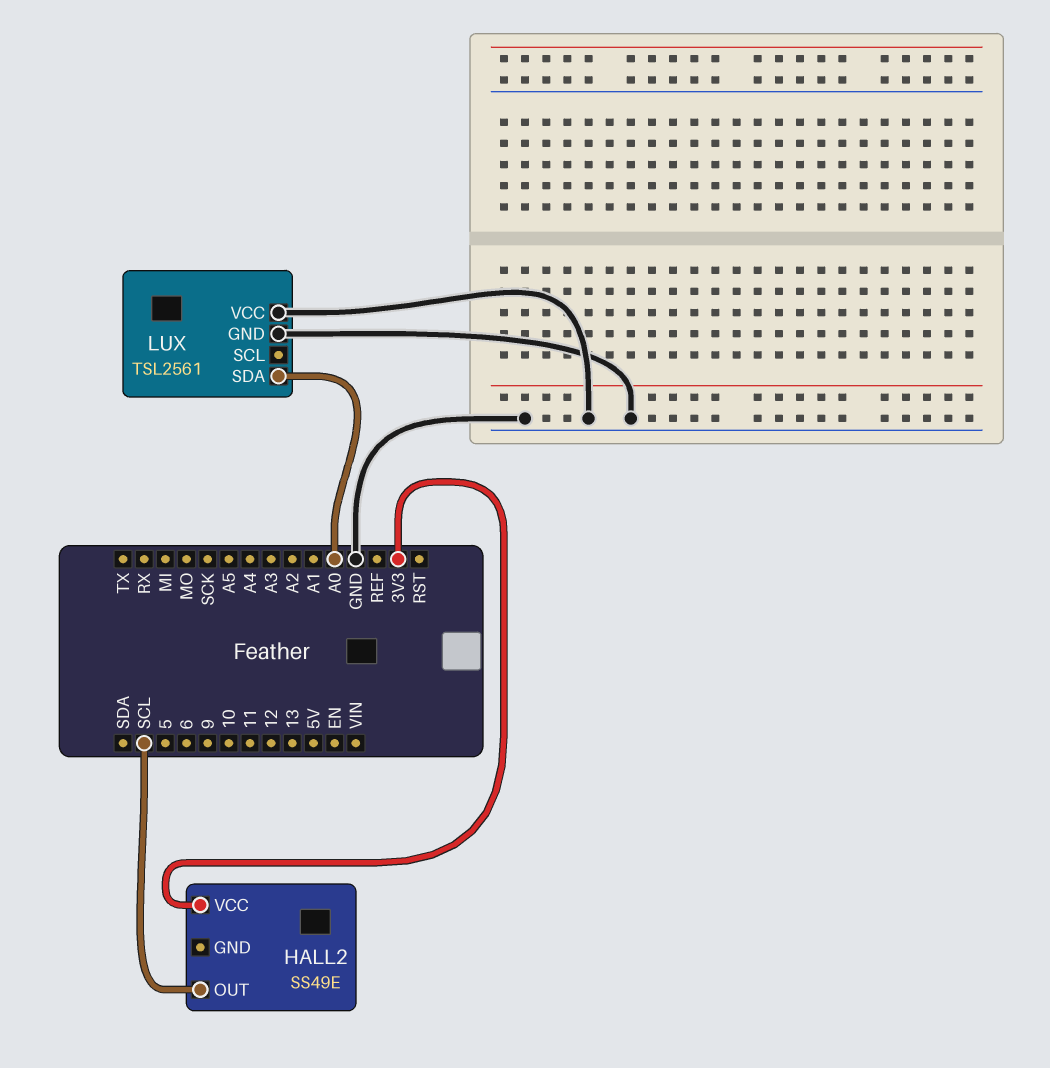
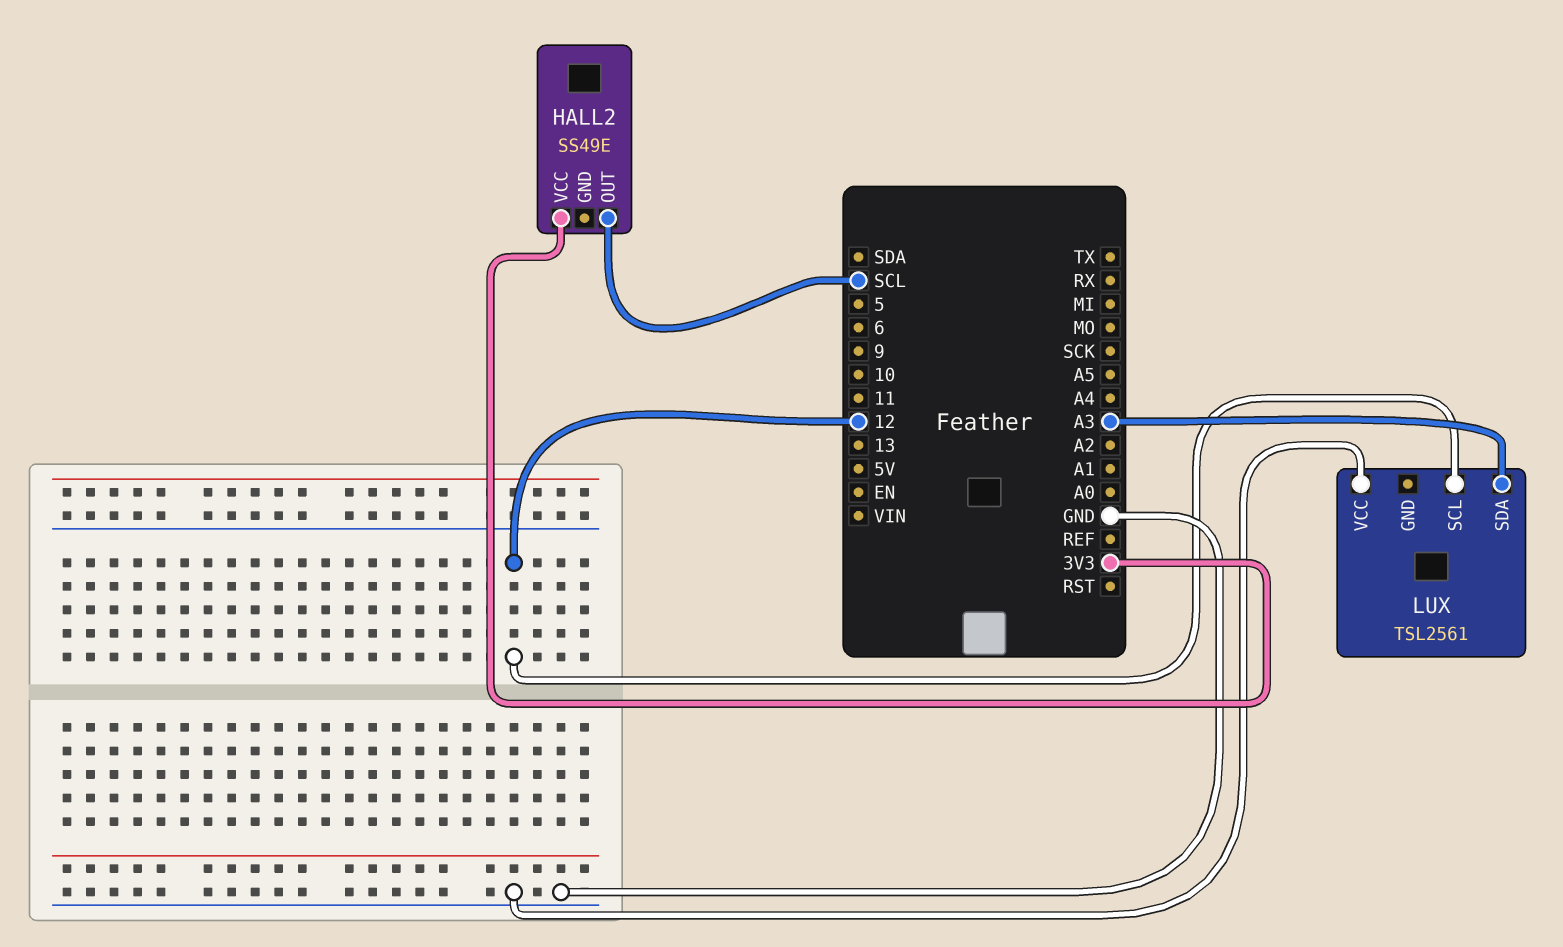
LUX pin GND: GND -> none
LUX pin SCL: none -> 12
LUX pin SDA: A0 -> A3

